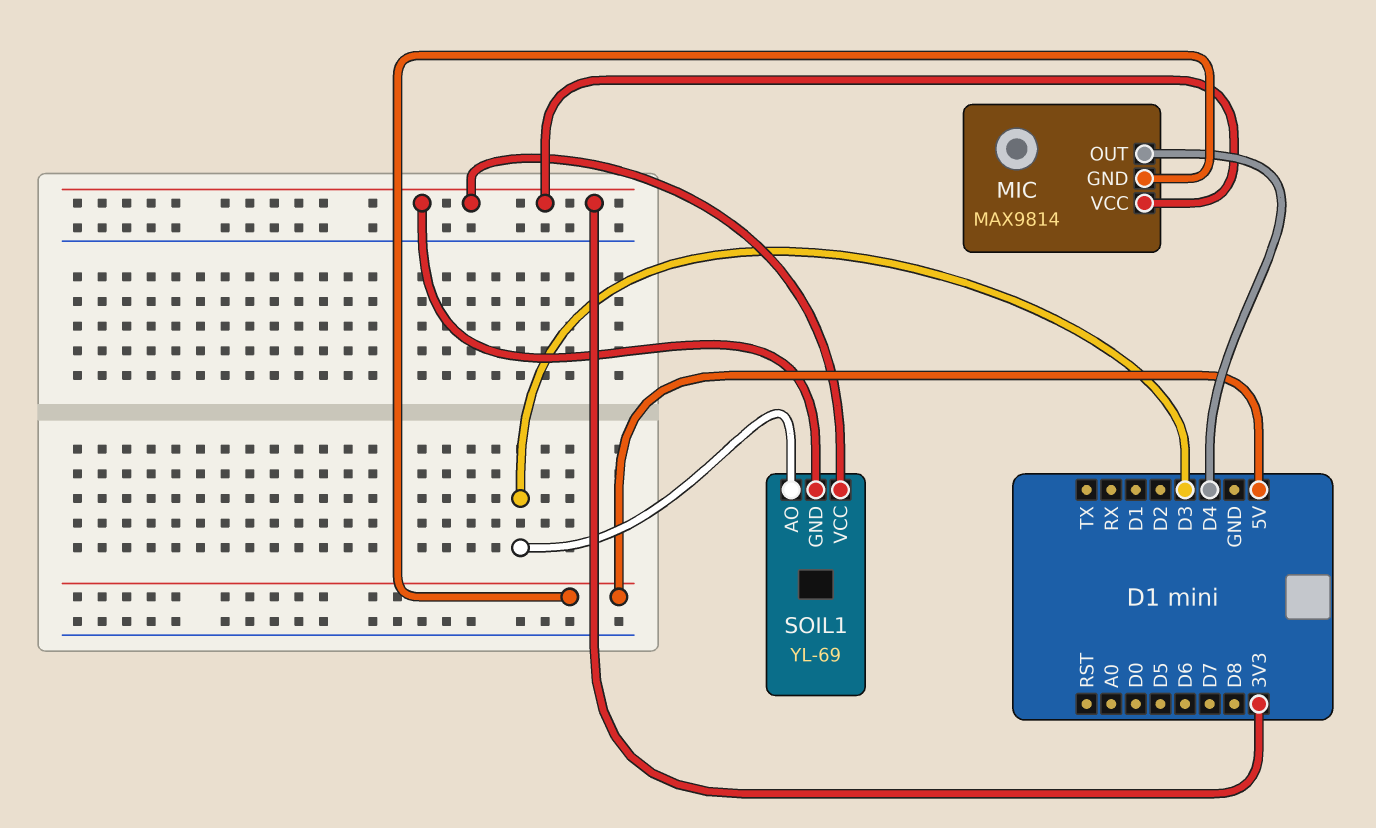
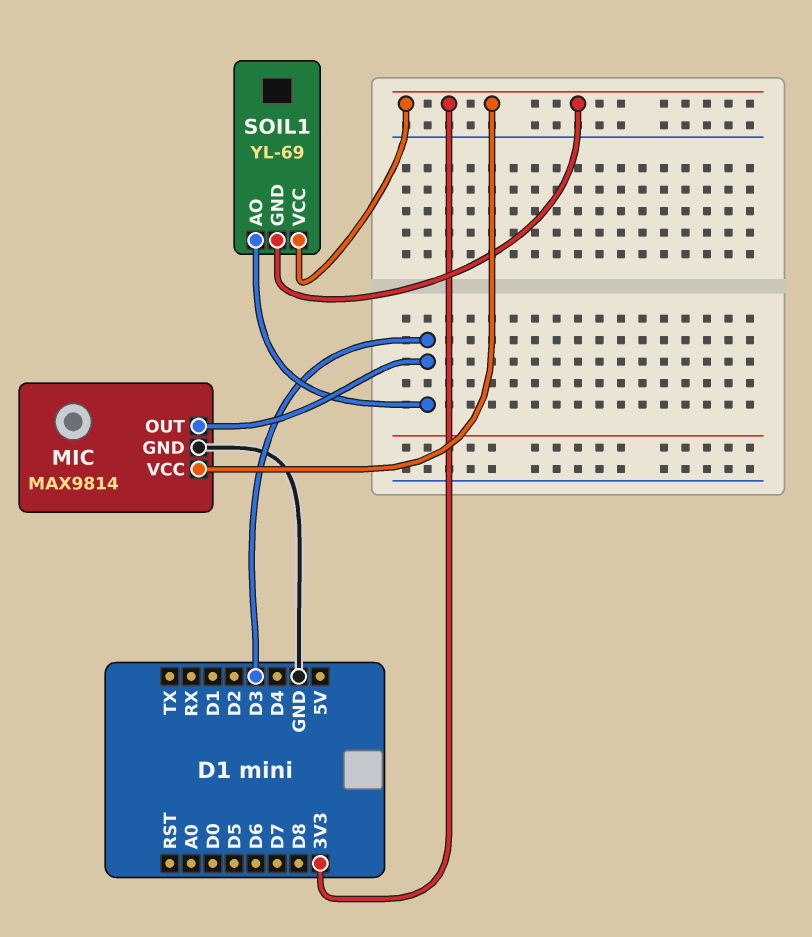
MIC pin GND: 5V -> GND
MIC pin OUT: D4 -> D3

